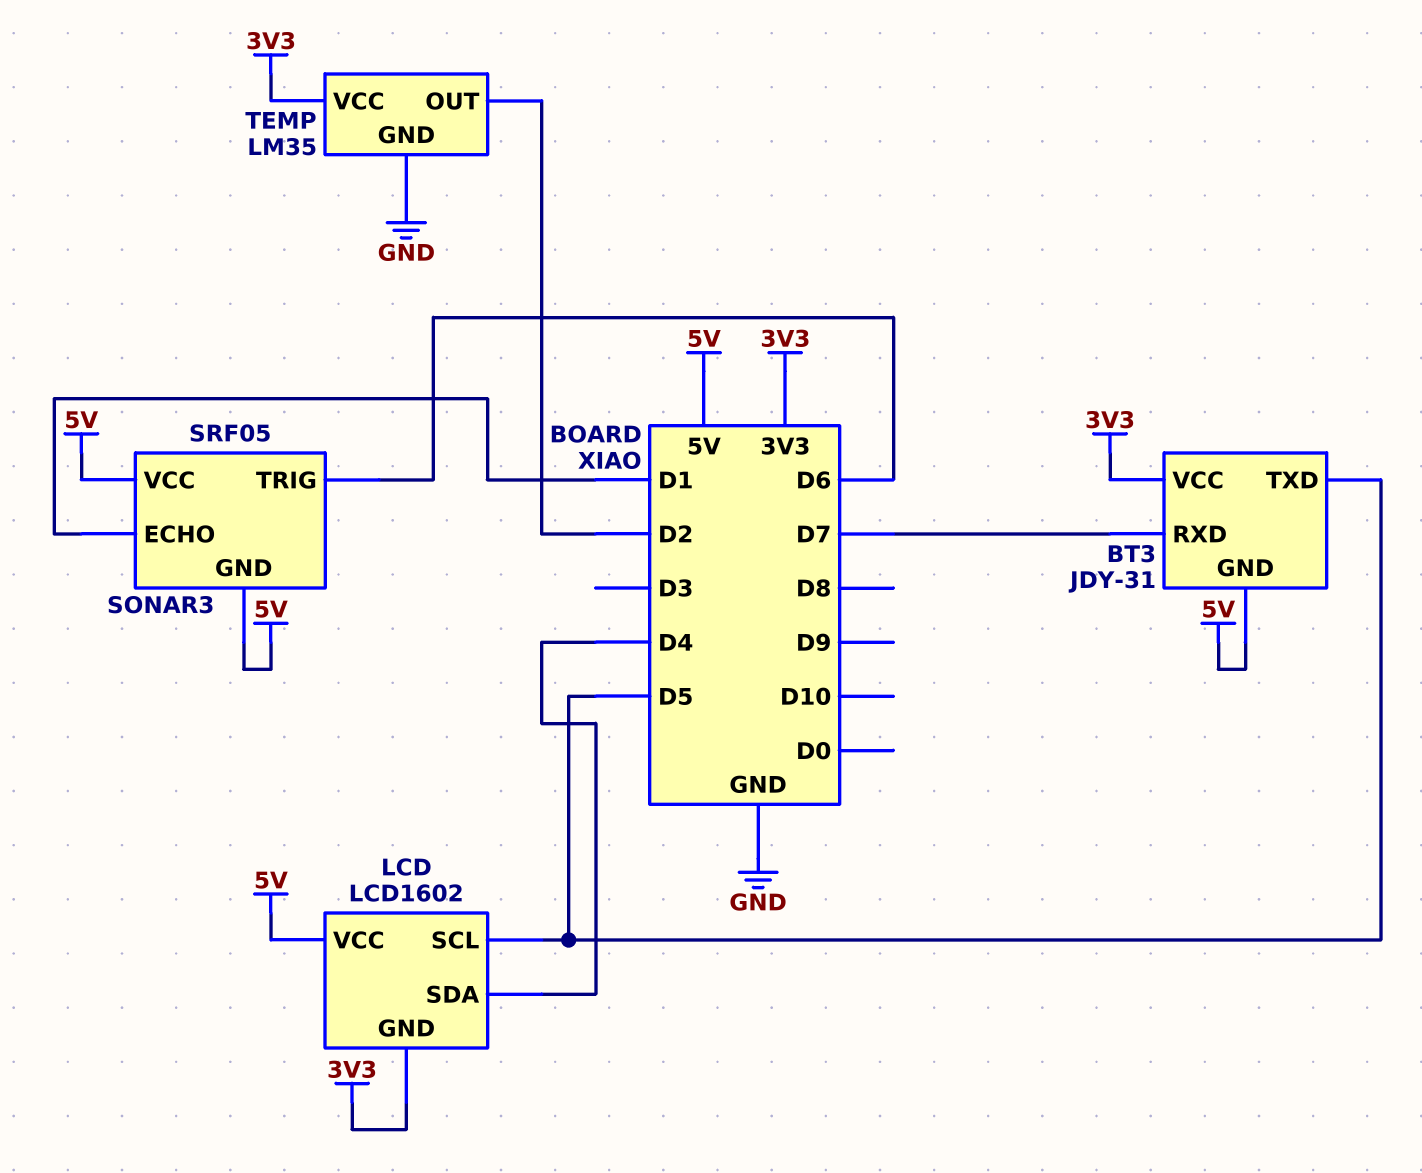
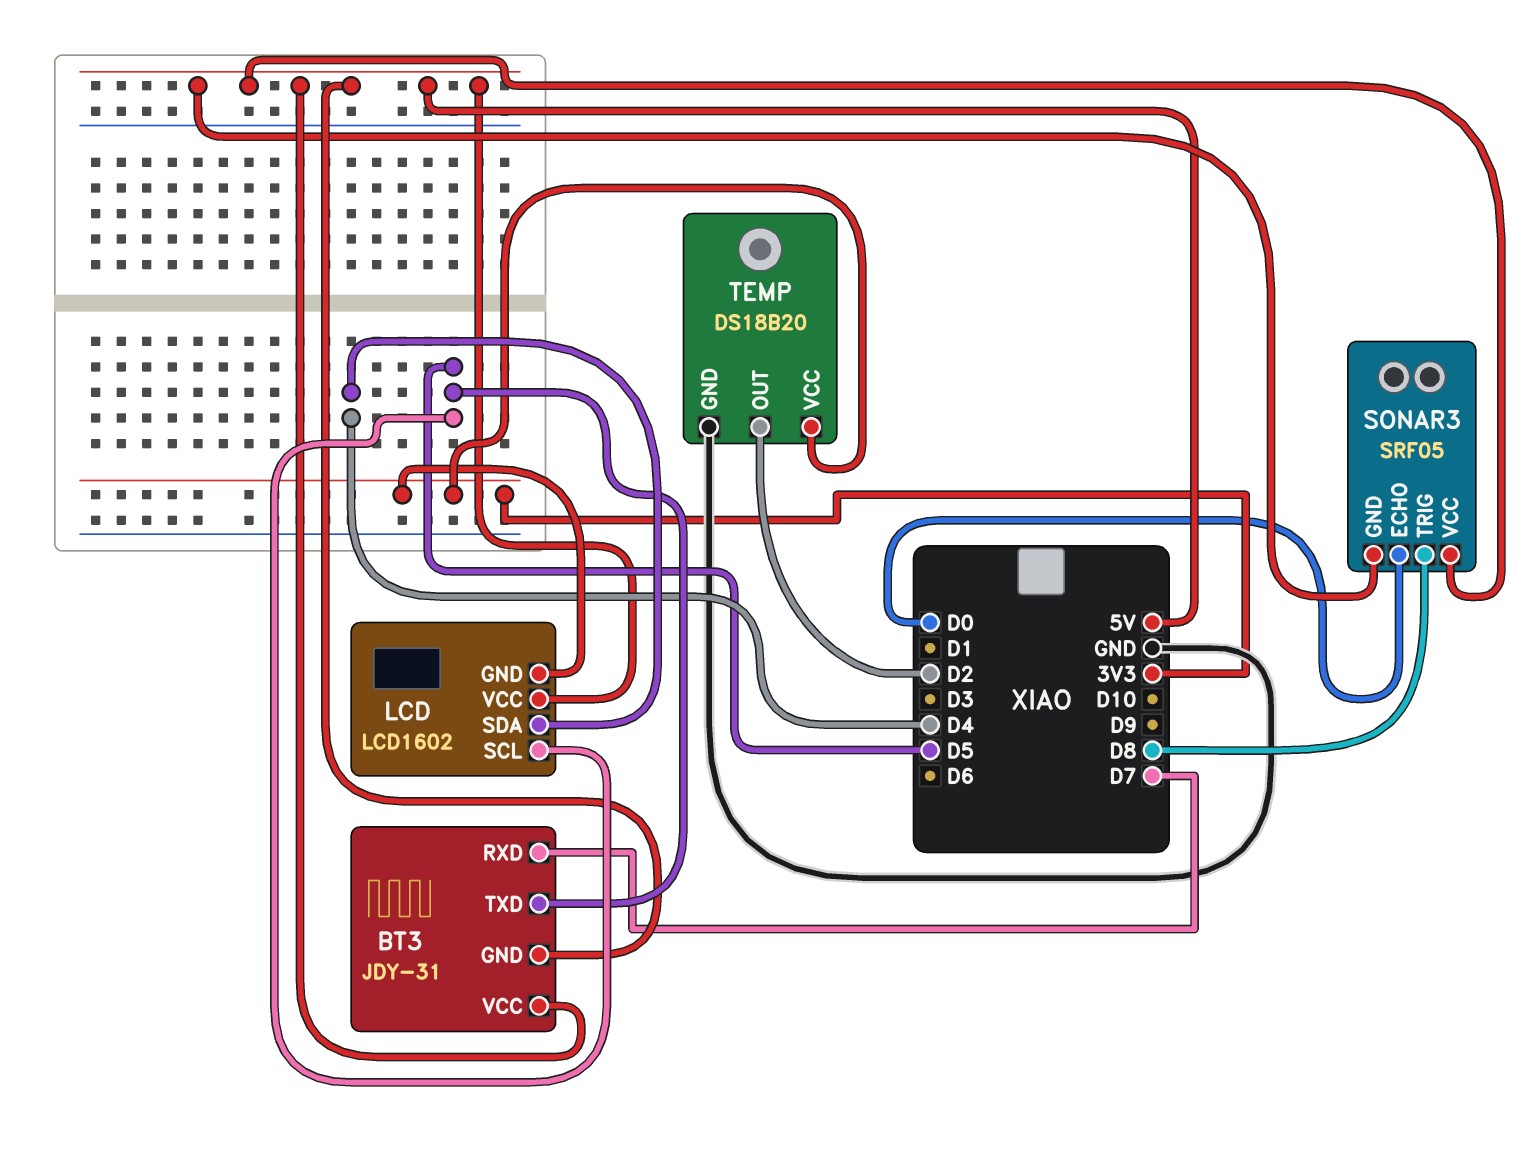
BT3 pin VCC: 3V3 -> 5V
SONAR3 pin ECHO: D1 -> D0
SONAR3 pin TRIG: D6 -> D8
TEMP: LM35 -> DS18B20

